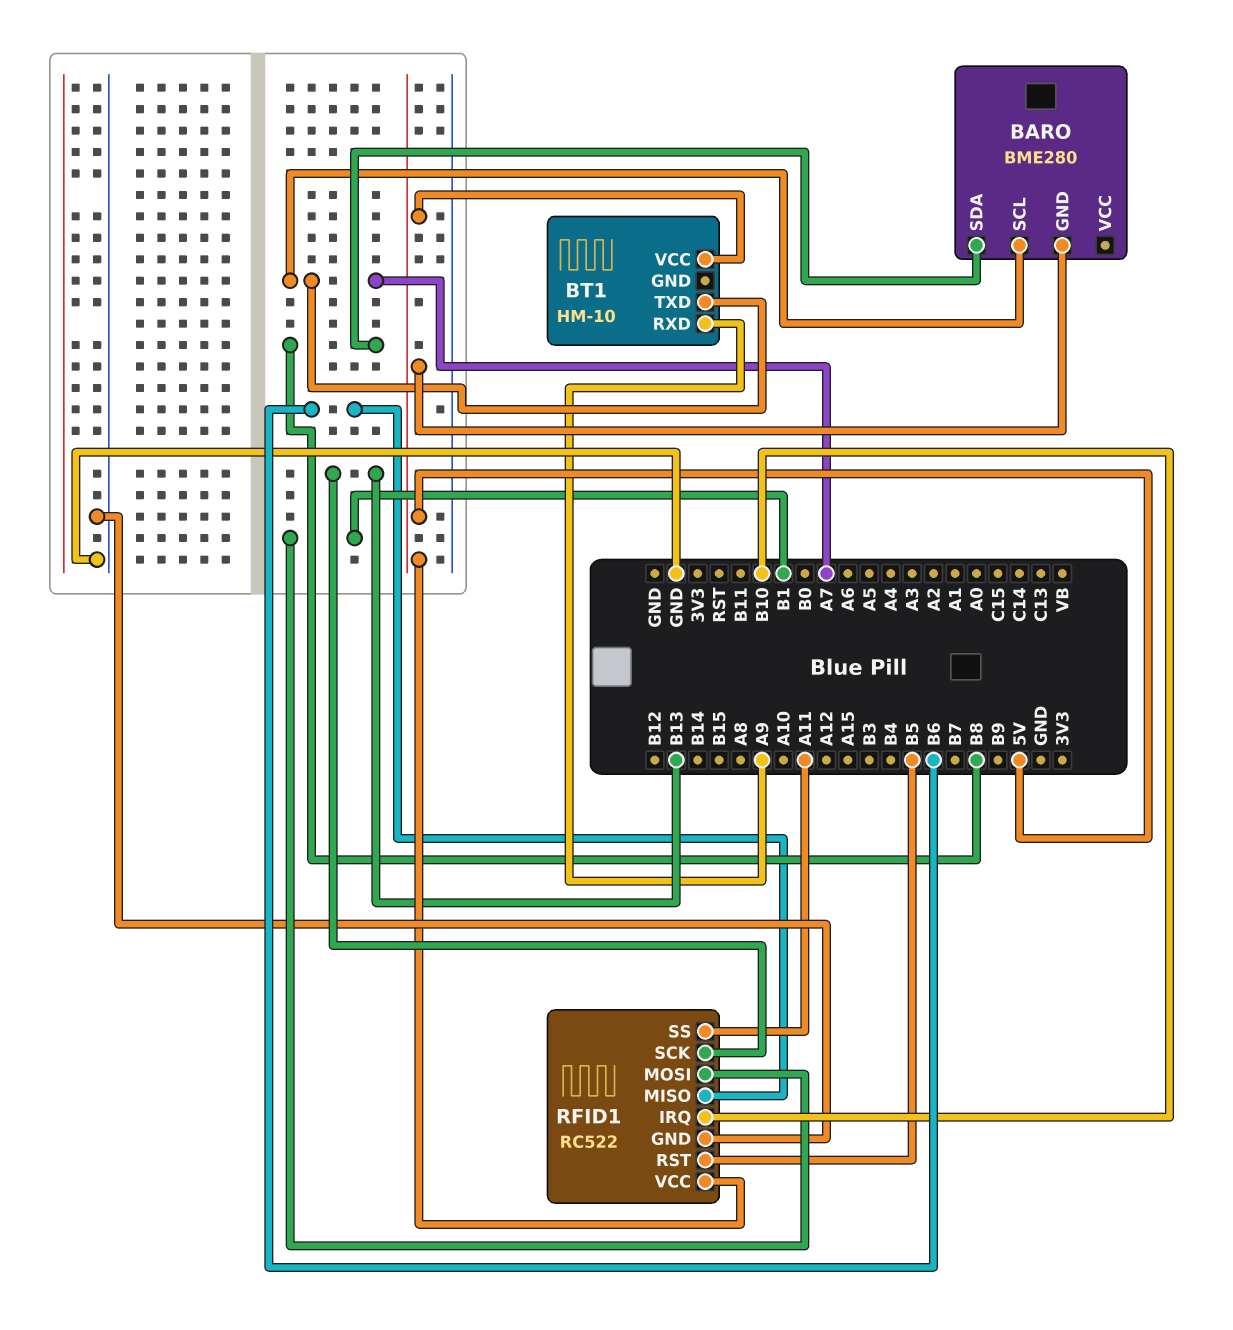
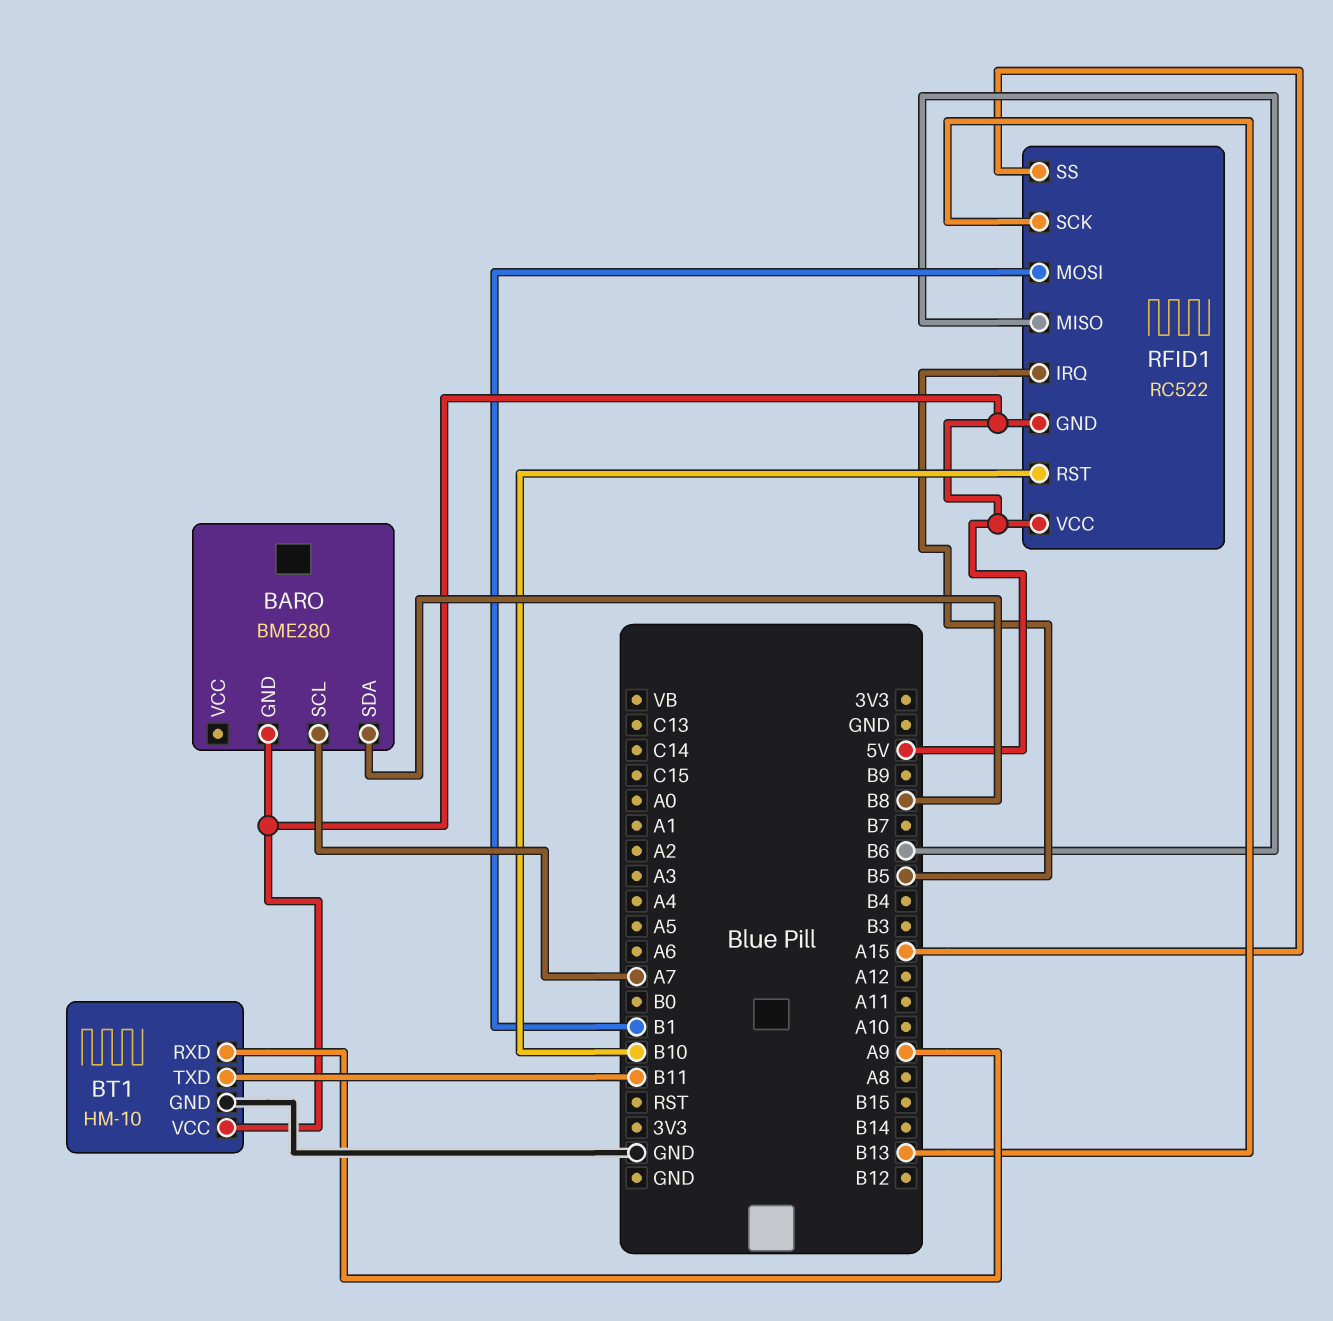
BT1 pin GND: none -> GND
BT1 pin TXD: A7 -> B11
RFID1 pin GND: GND -> 5V
RFID1 pin IRQ: B10 -> B5
RFID1 pin RST: B5 -> B10
RFID1 pin SS: A11 -> A15

